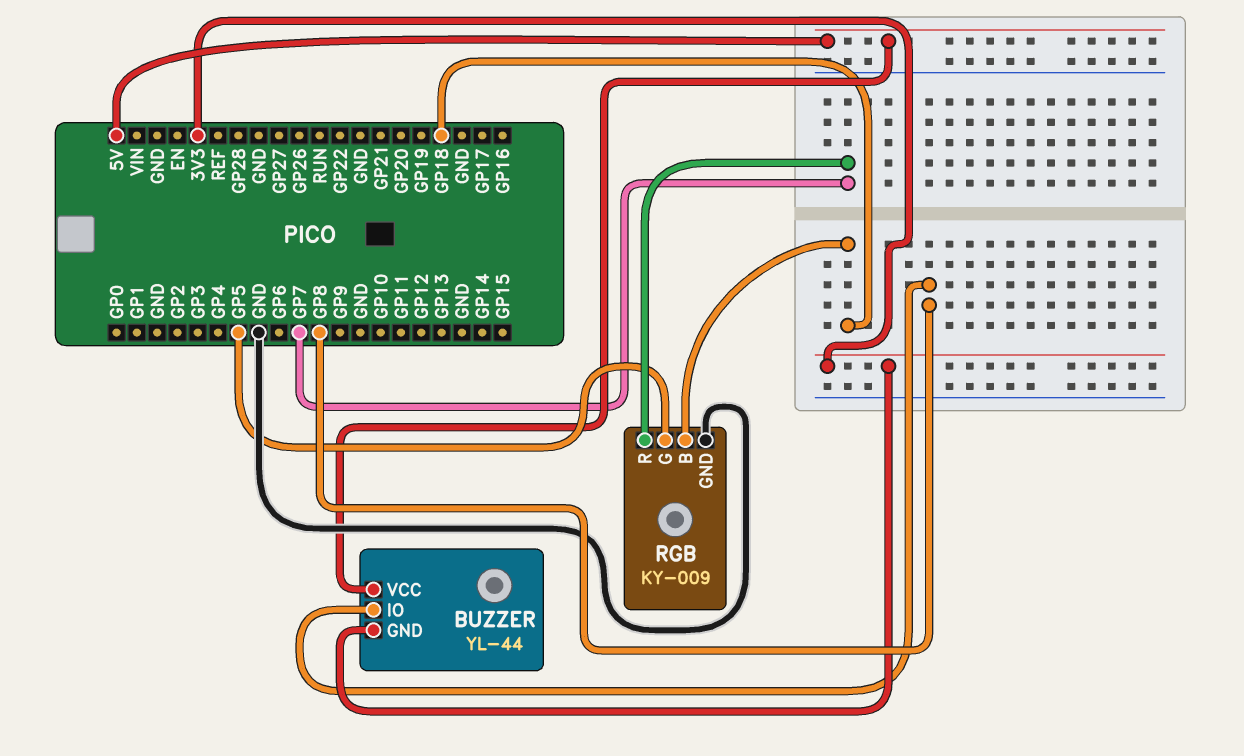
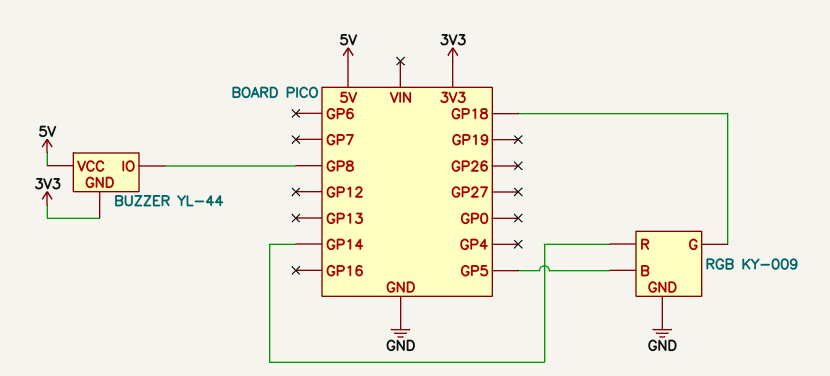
RGB pin B: GP18 -> GP5
RGB pin G: GP5 -> GP18
RGB pin R: GP7 -> GP14

